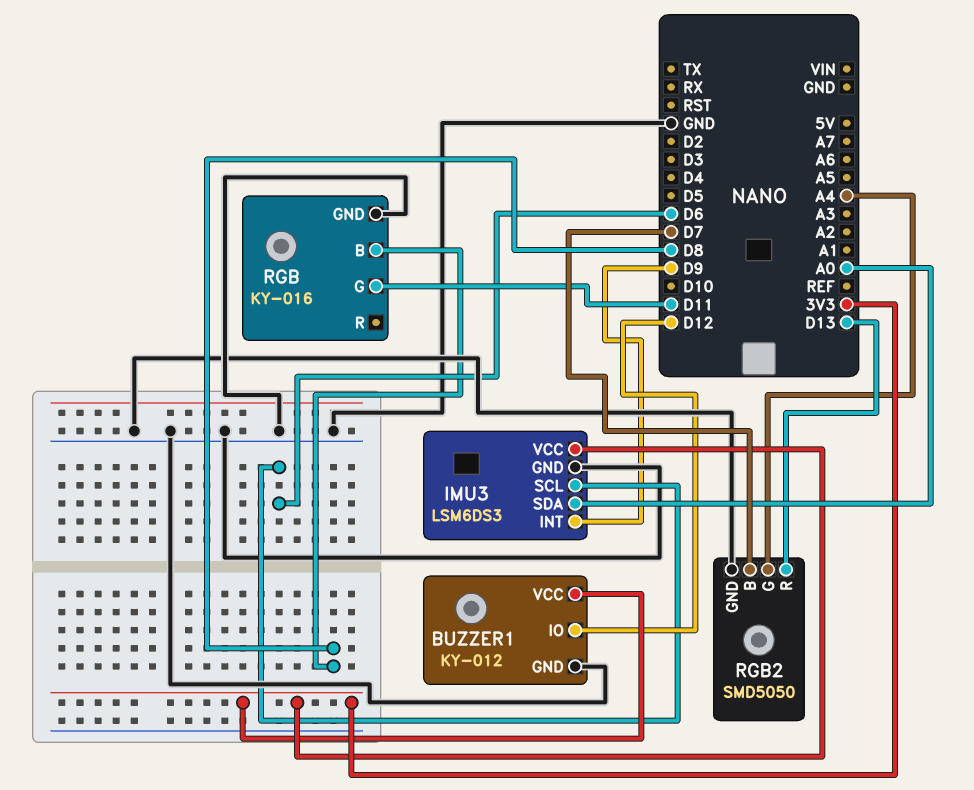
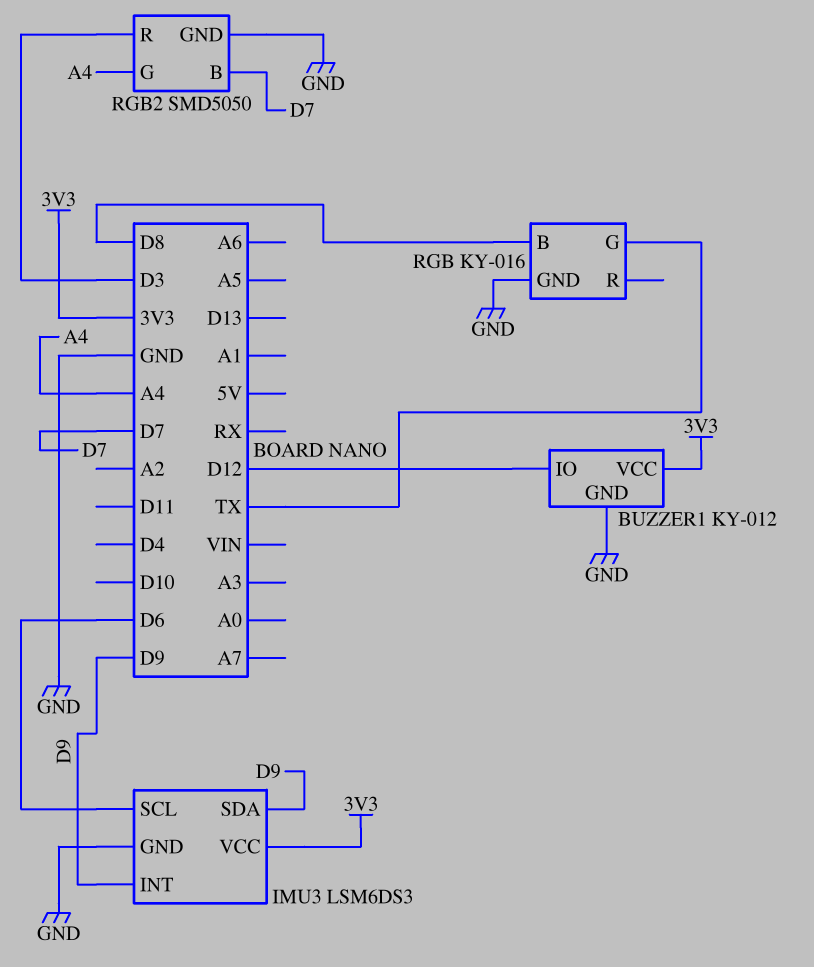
IMU3 pin SDA: A0 -> D9
RGB pin G: D11 -> TX
RGB2 pin R: D13 -> D3

